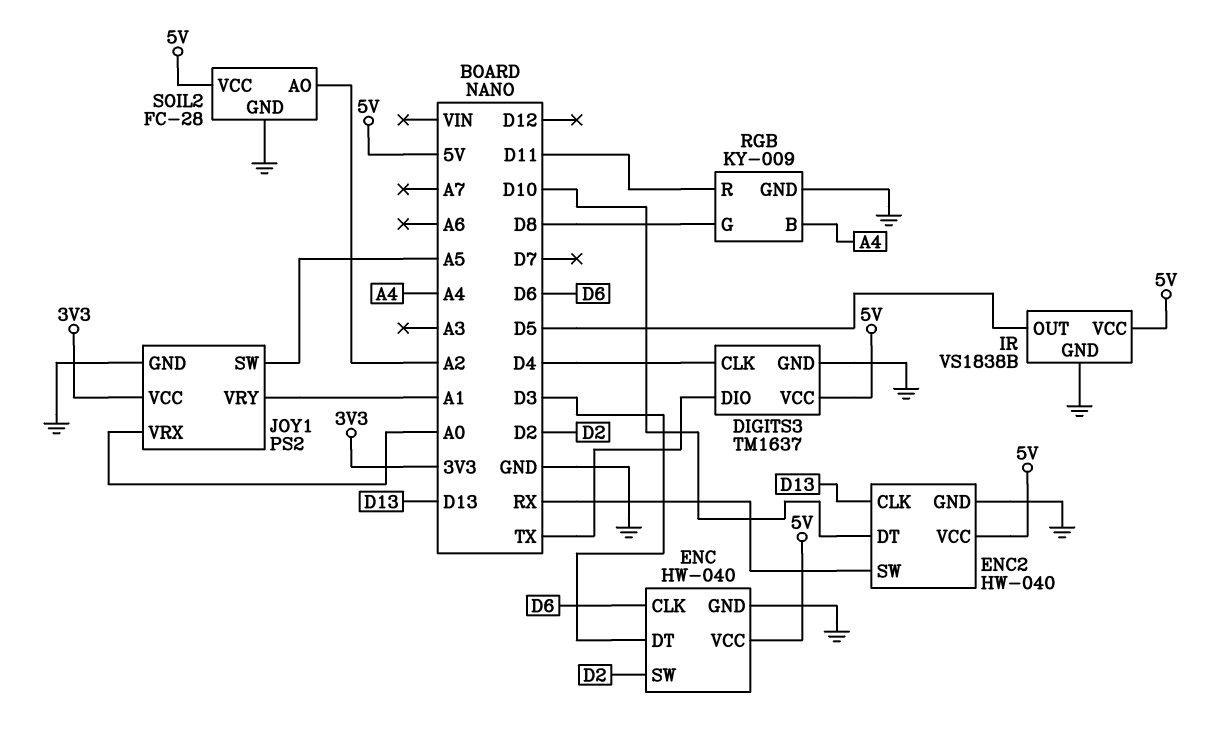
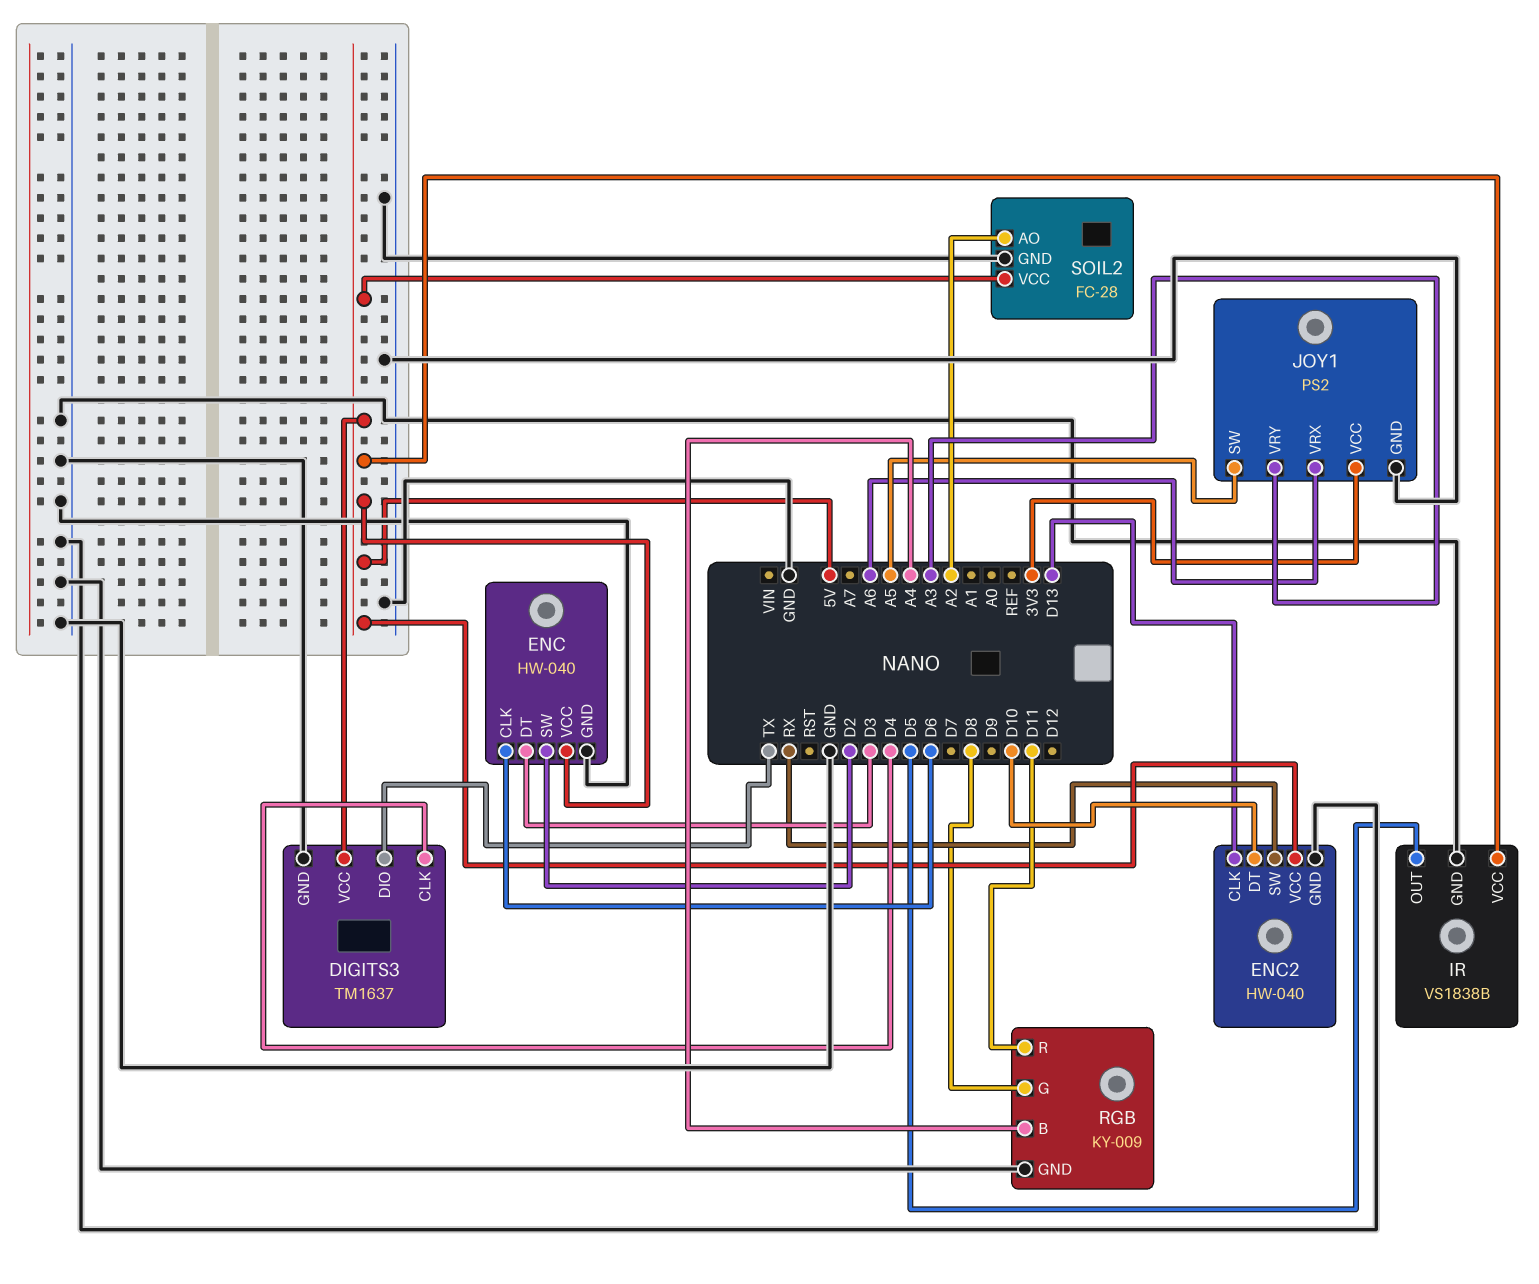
JOY1 pin VRX: A0 -> A6
JOY1 pin VRY: A1 -> A3

